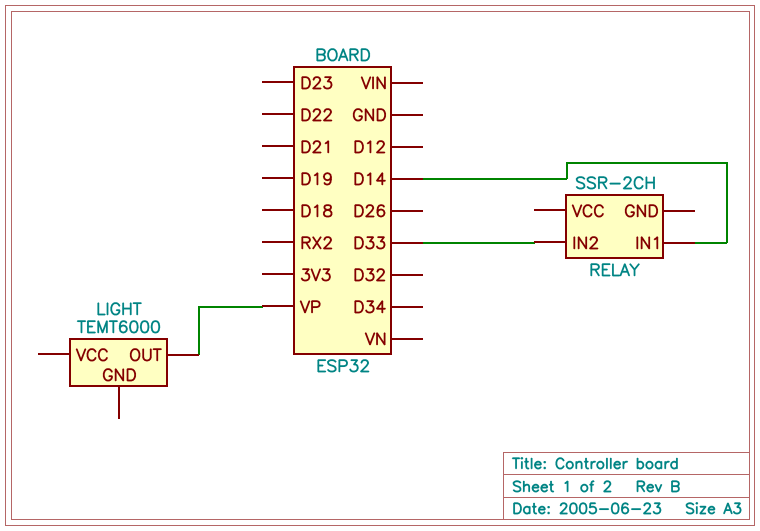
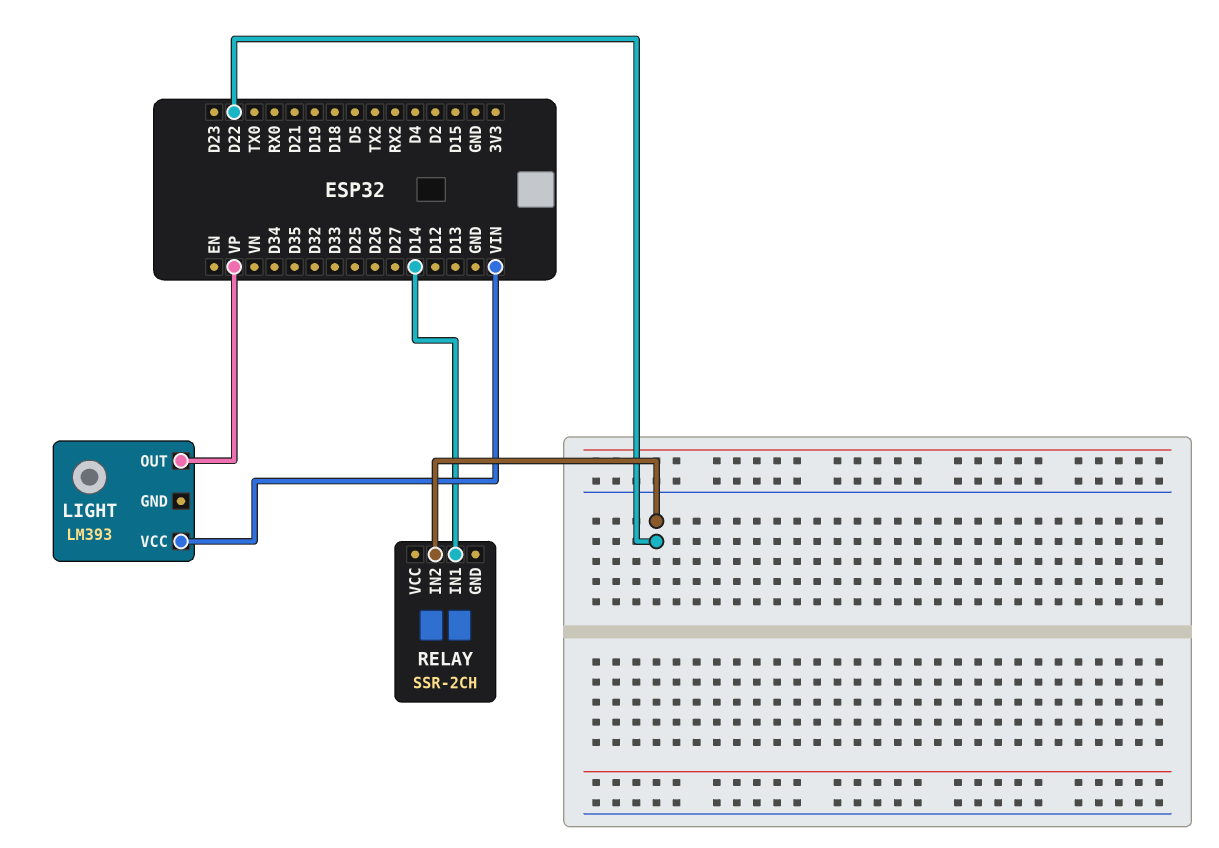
LIGHT: TEMT6000 -> LM393
LIGHT pin VCC: none -> VIN
RELAY pin IN2: D33 -> D22

